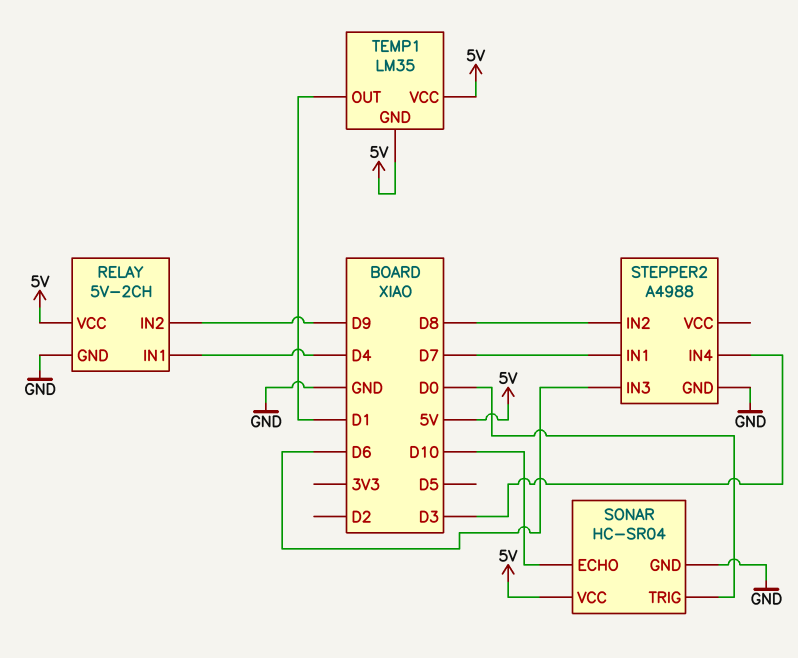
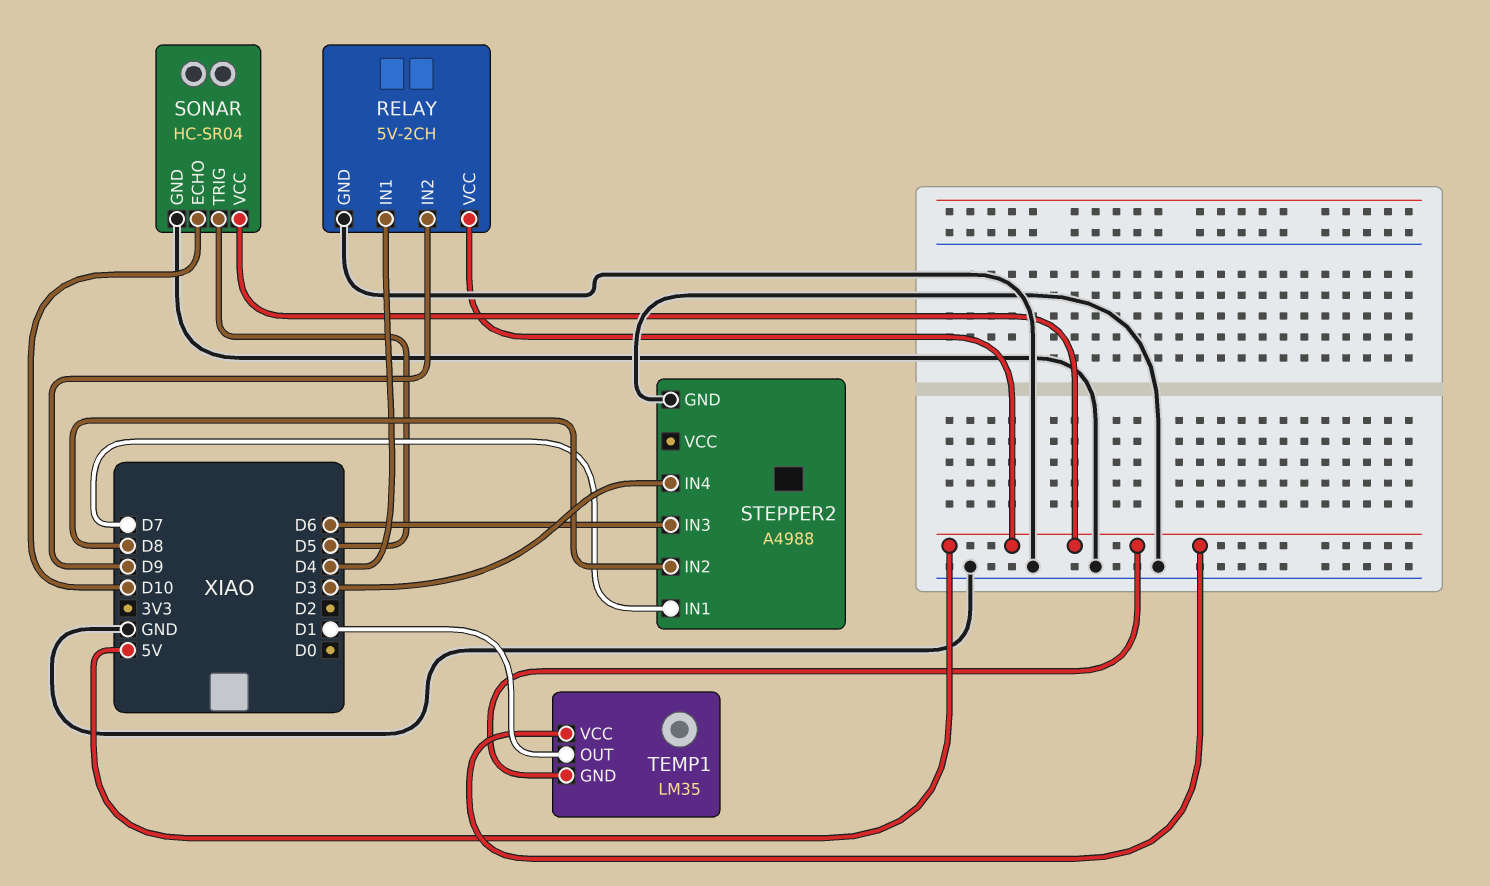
SONAR pin TRIG: D0 -> D5

